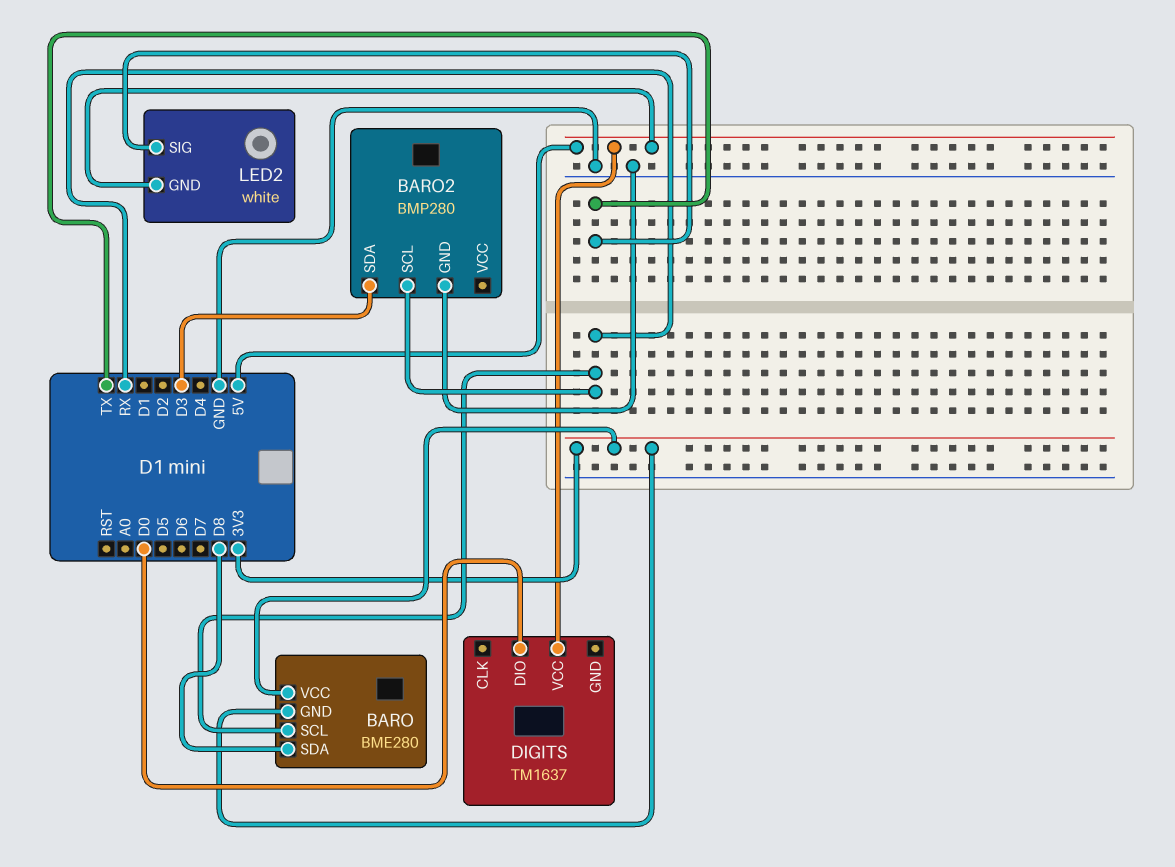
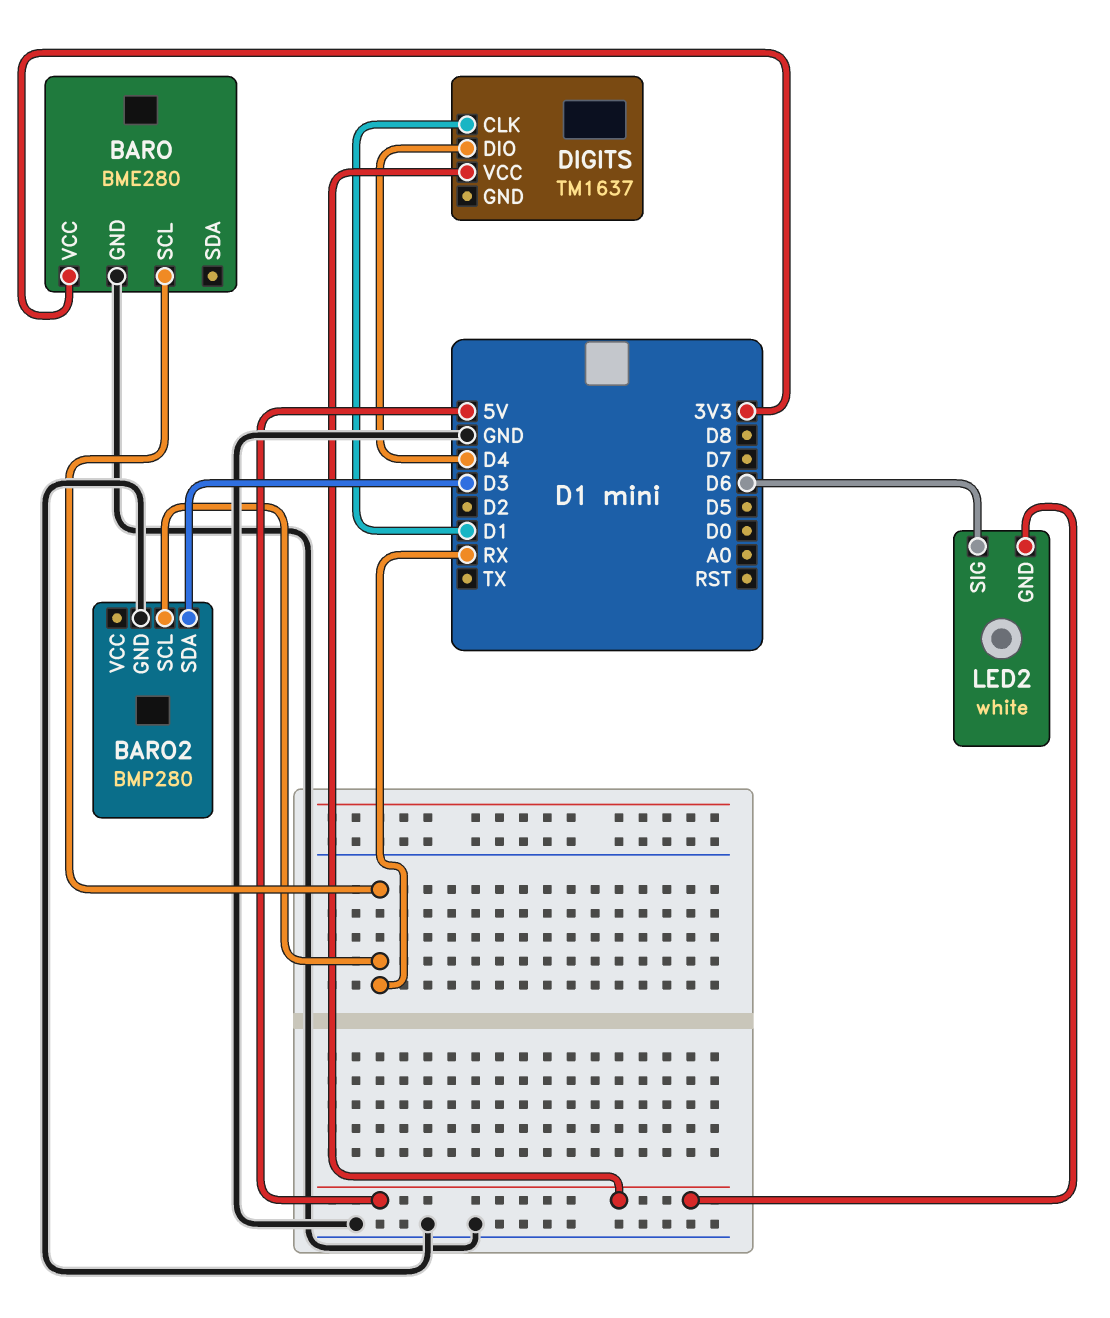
BARO pin GND: 3V3 -> GND
BARO pin SDA: D8 -> none
DIGITS pin CLK: none -> D1
DIGITS pin DIO: D0 -> D4
LED2 pin SIG: TX -> D6

